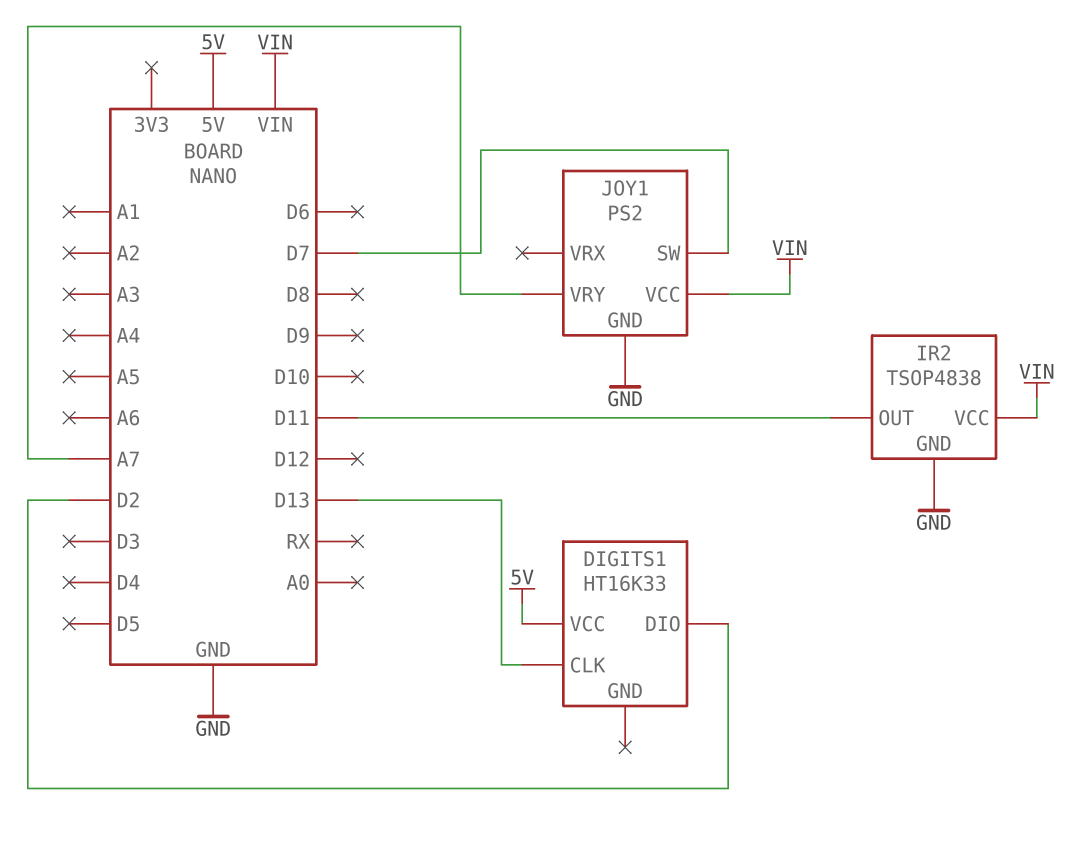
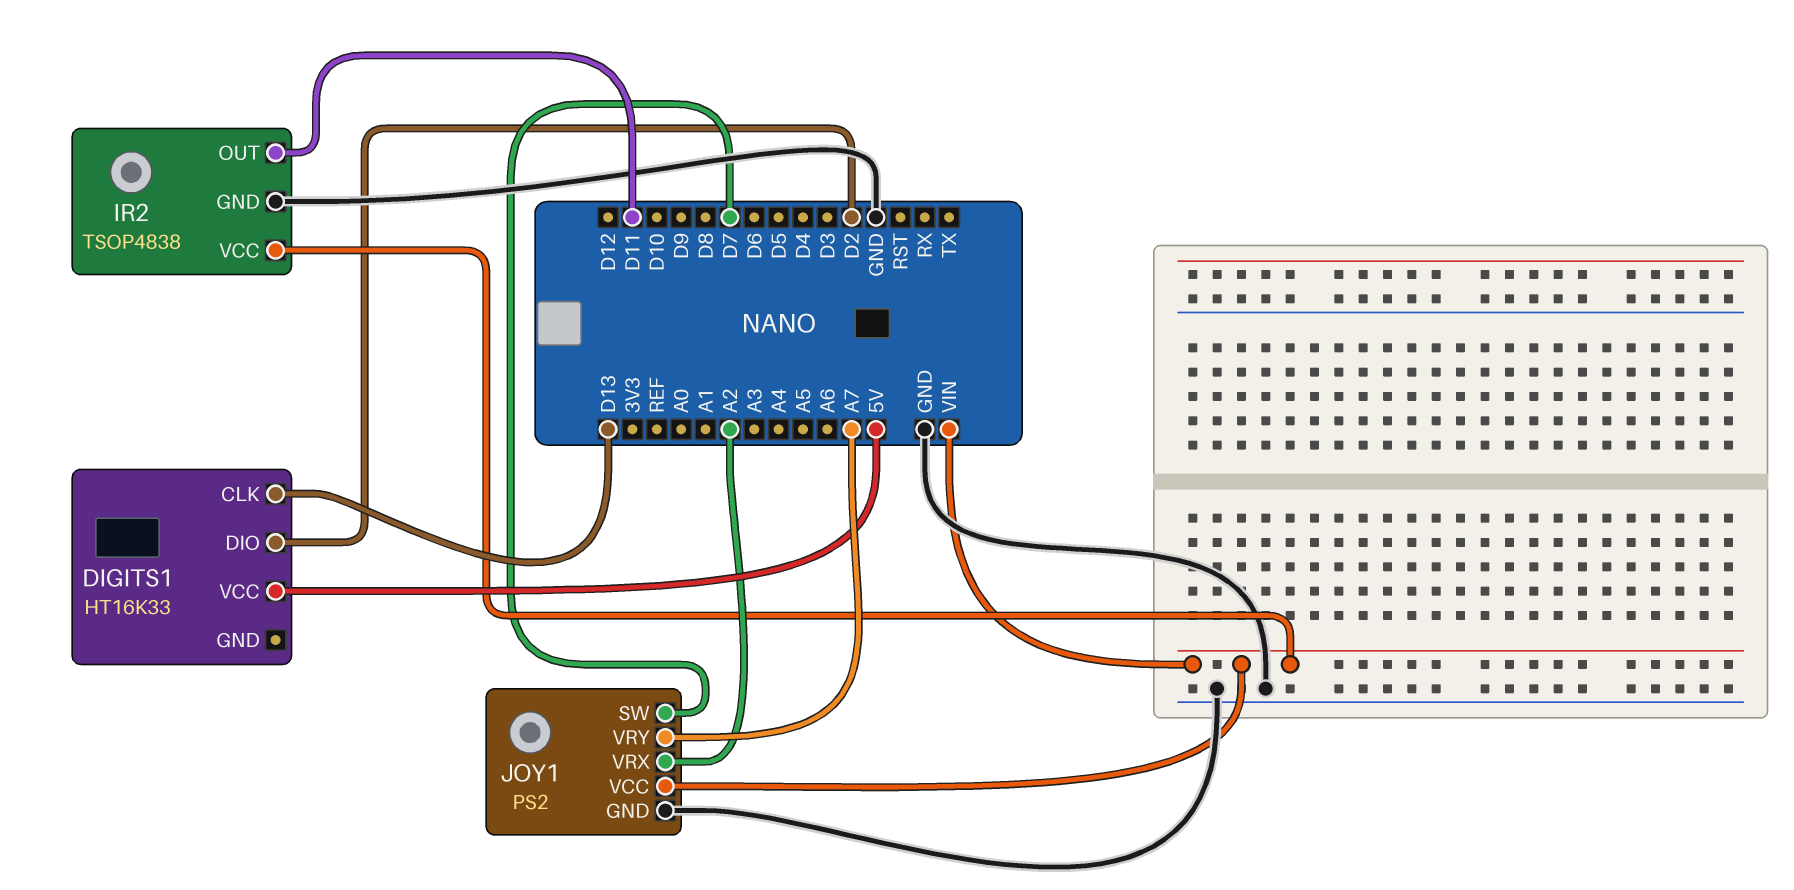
JOY1 pin VRX: none -> A2

